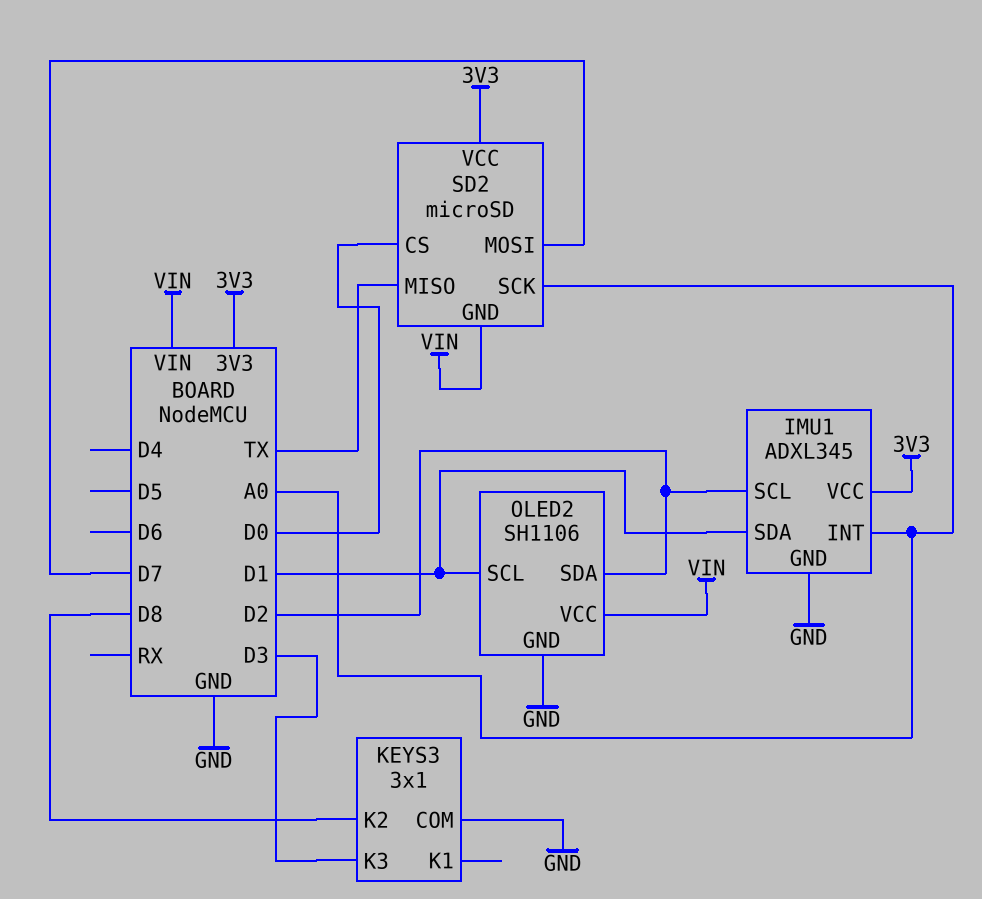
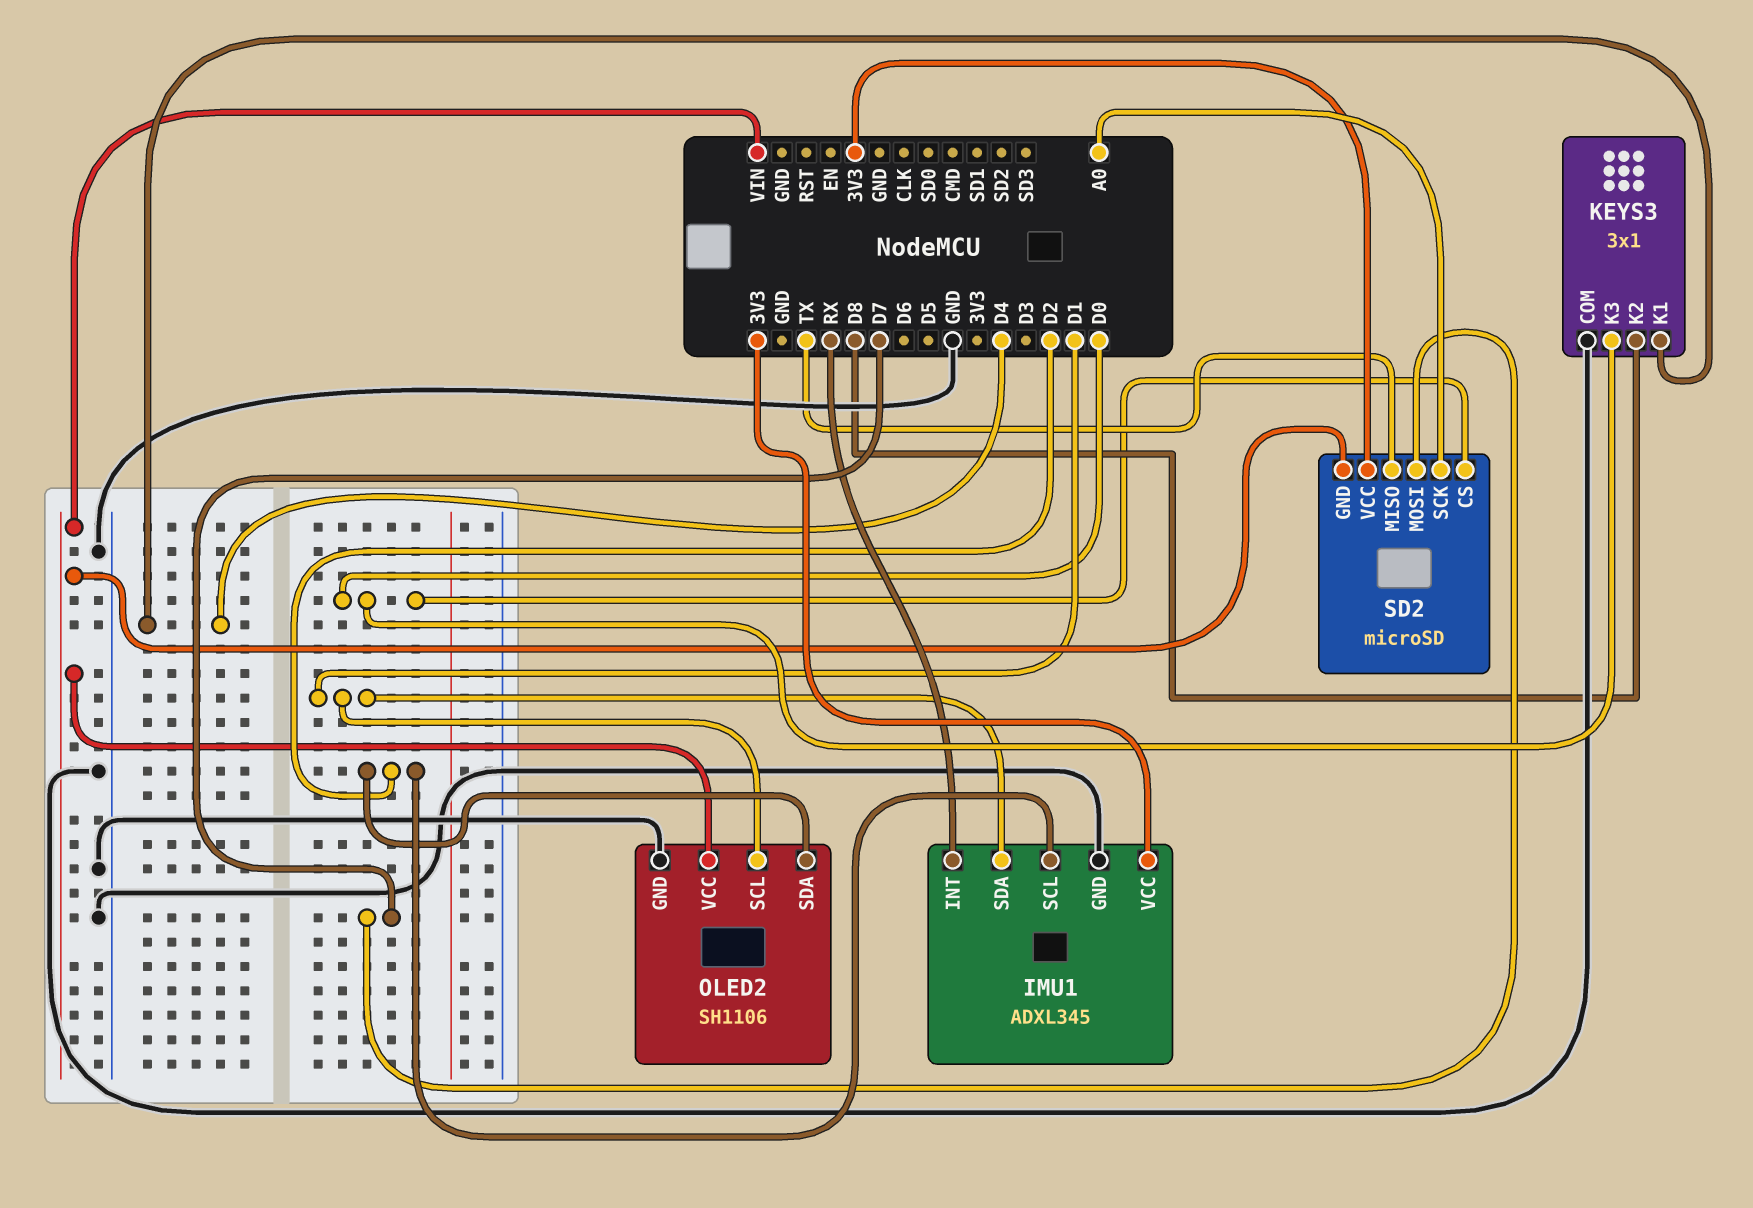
IMU1 pin INT: A0 -> RX
KEYS3 pin K1: none -> D4
KEYS3 pin K3: D3 -> D0

